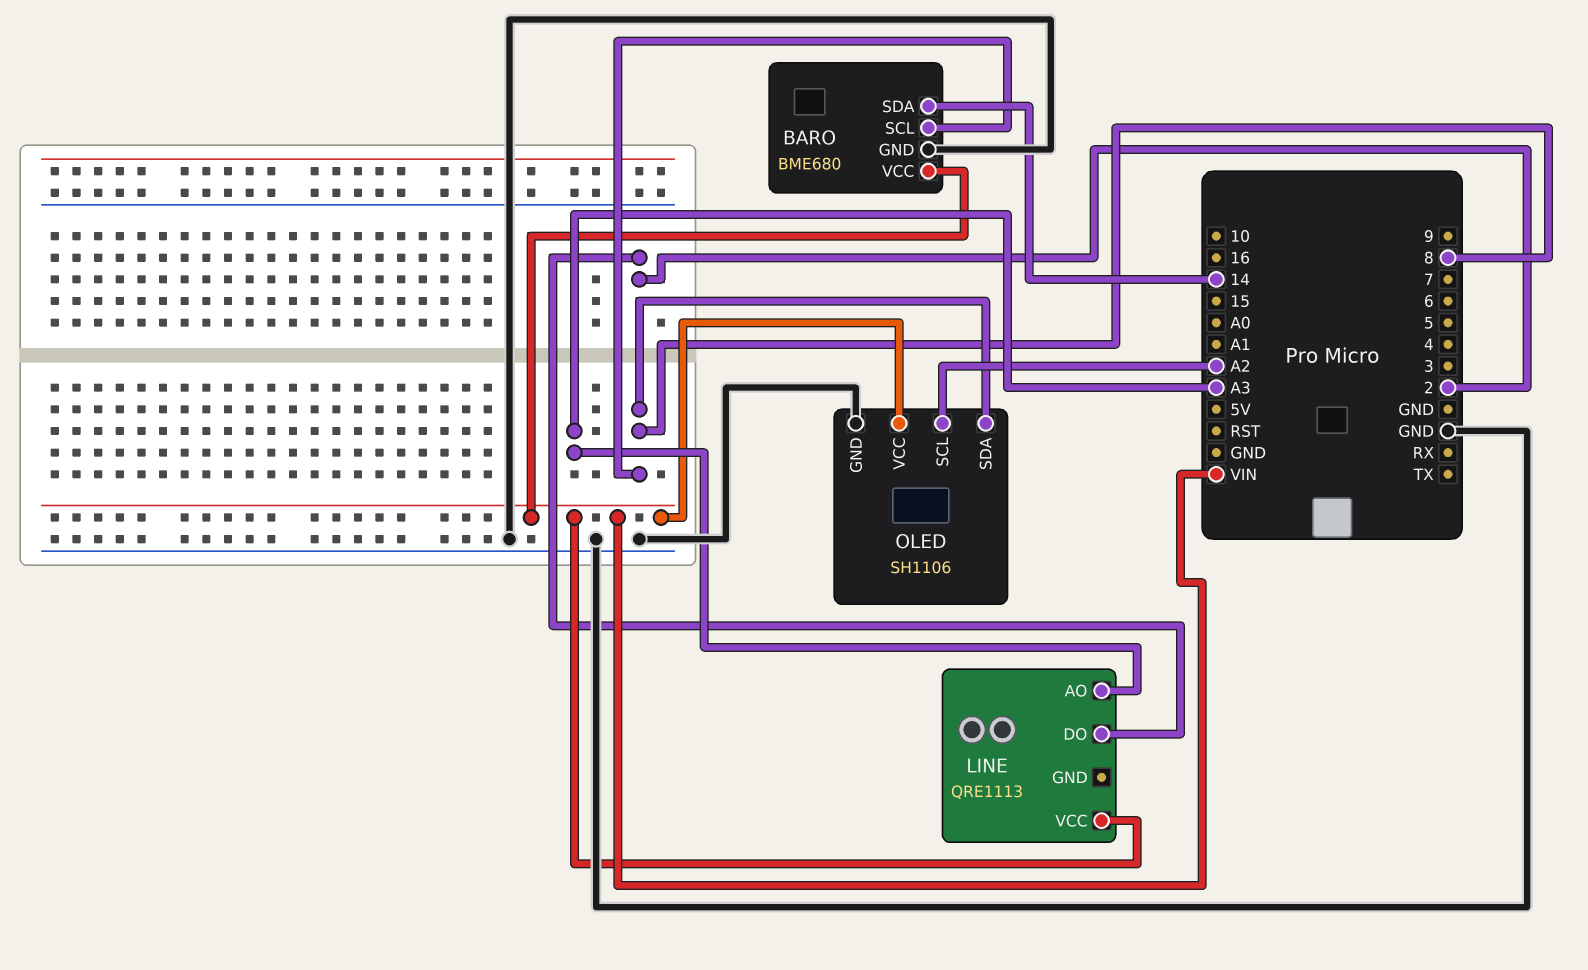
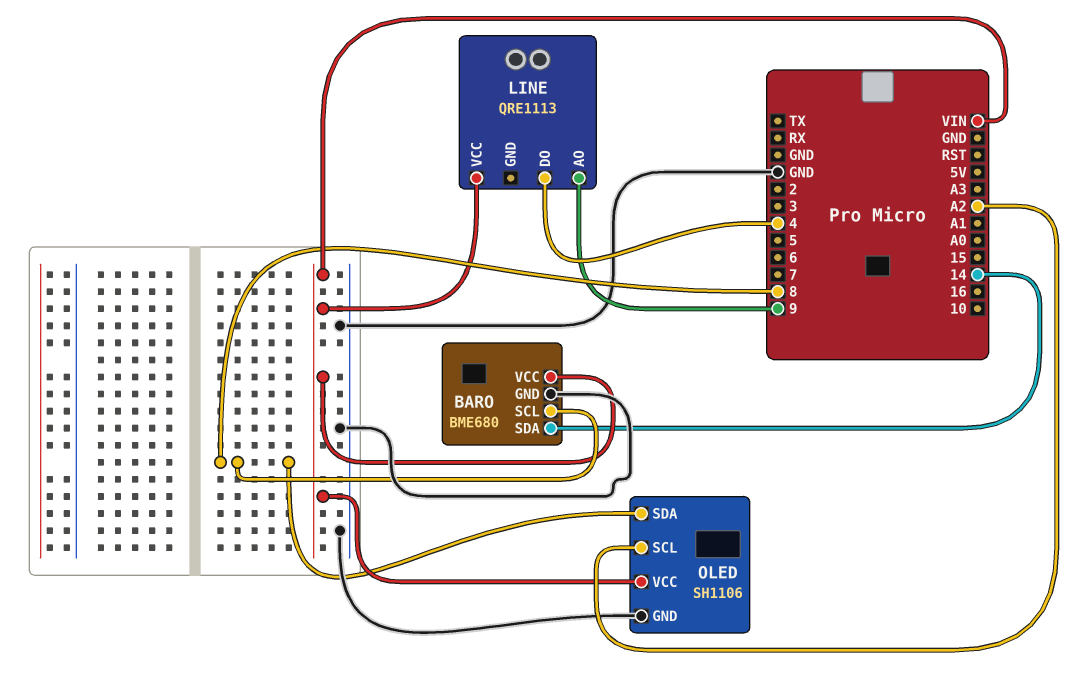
LINE pin AO: A3 -> 9
LINE pin DO: 2 -> 4

